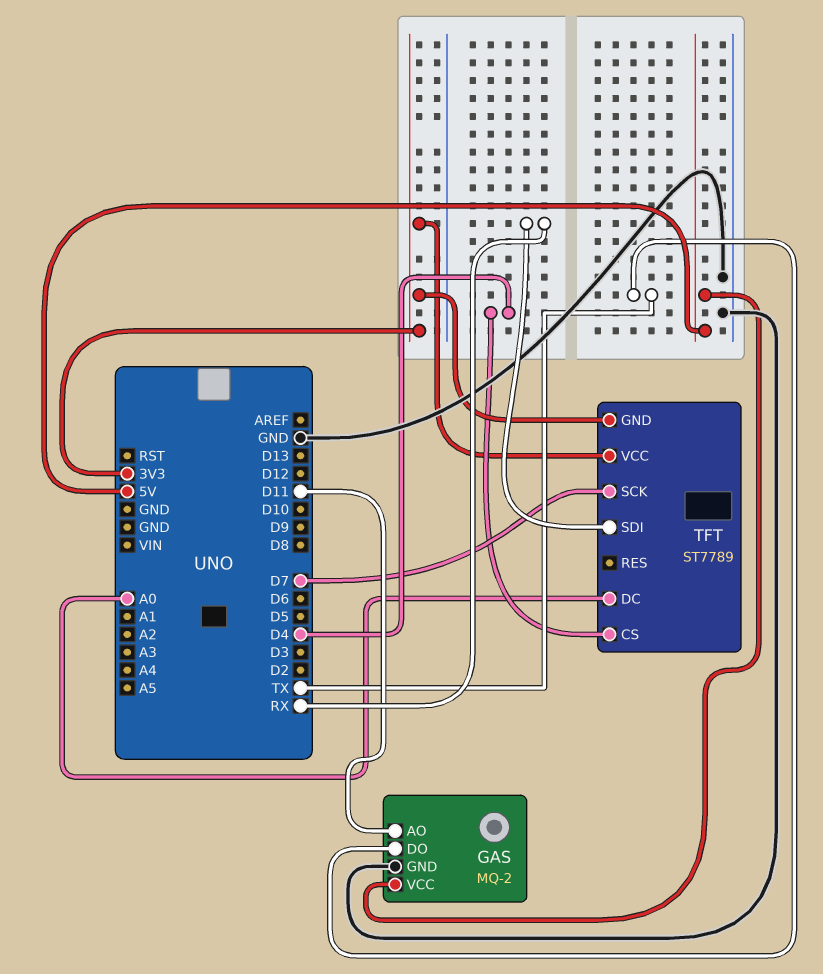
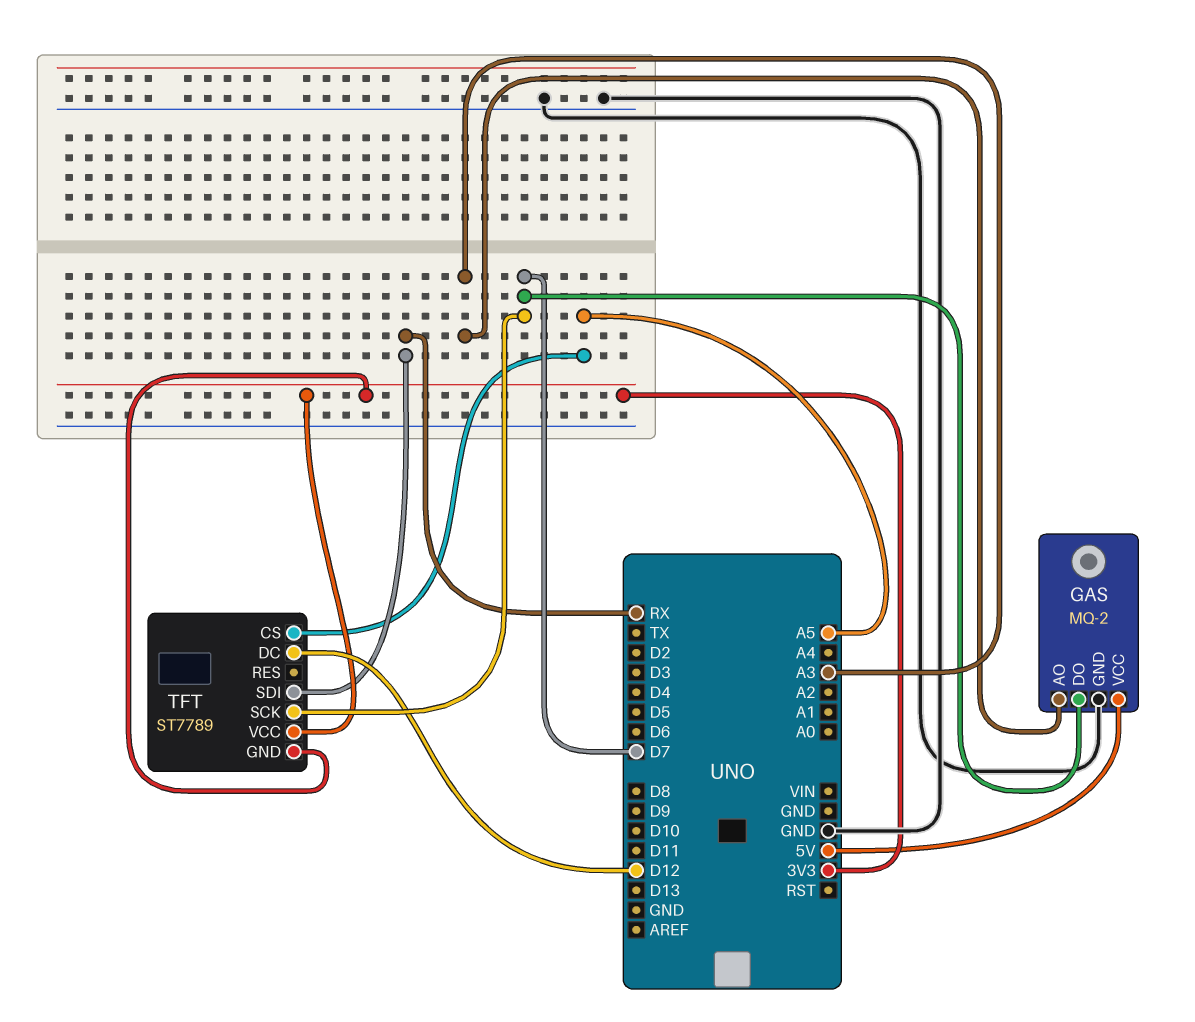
GAS pin AO: D11 -> A3
GAS pin DO: TX -> D7
TFT pin CS: D4 -> A5
TFT pin DC: A0 -> D12

